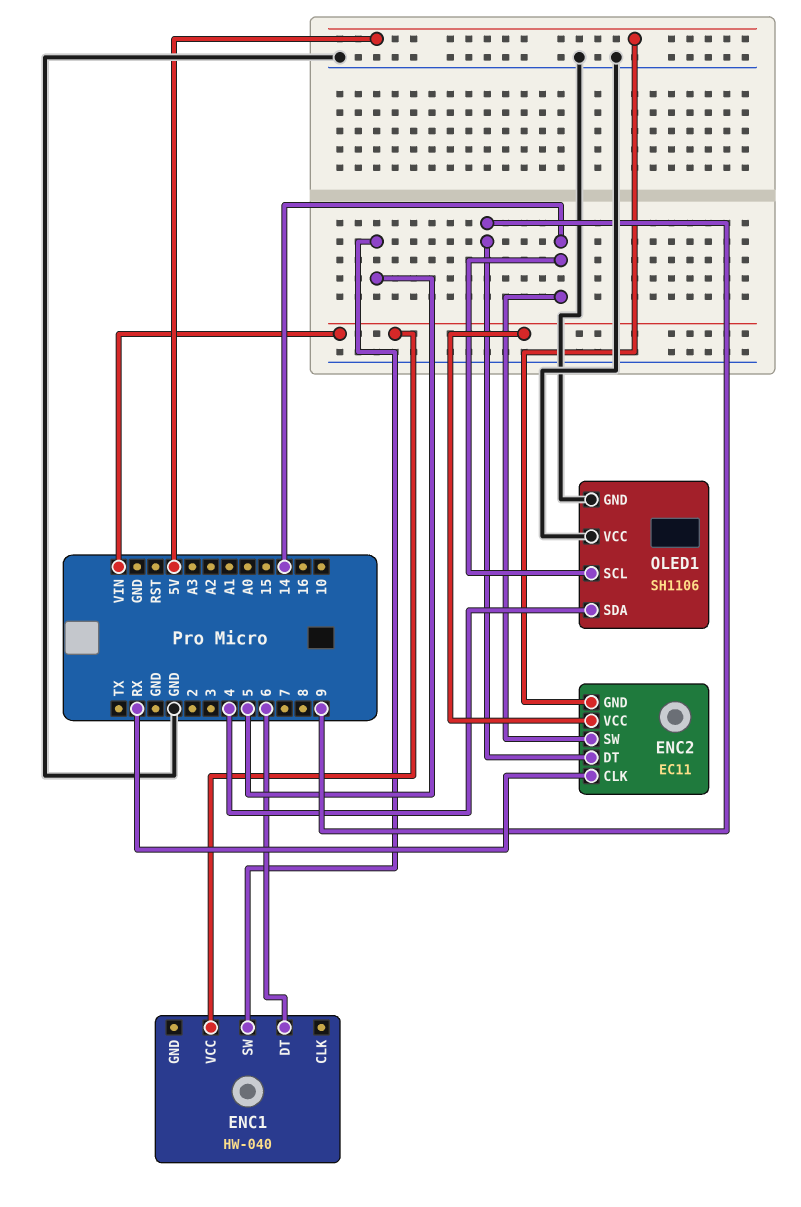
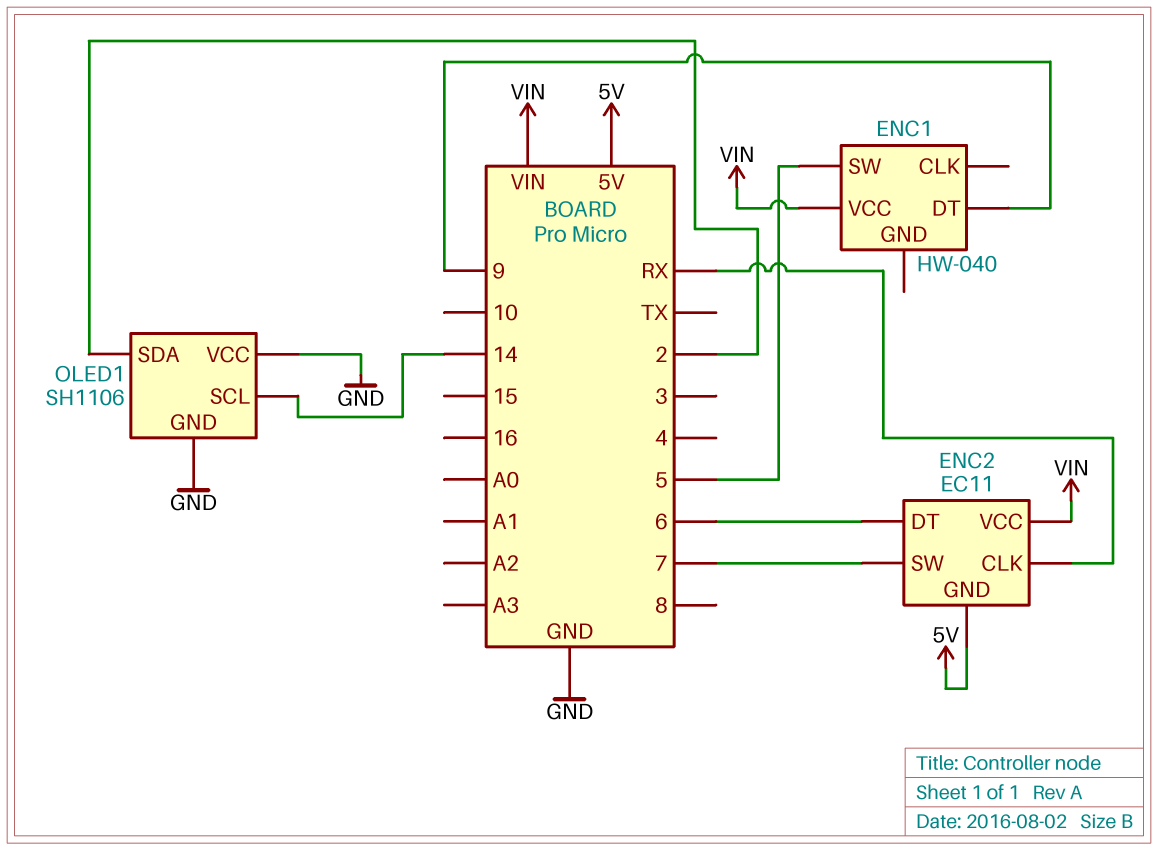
ENC1 pin DT: 6 -> 9
ENC2 pin DT: 9 -> 6
ENC2 pin SW: 14 -> 7
OLED1 pin SDA: 4 -> 2

